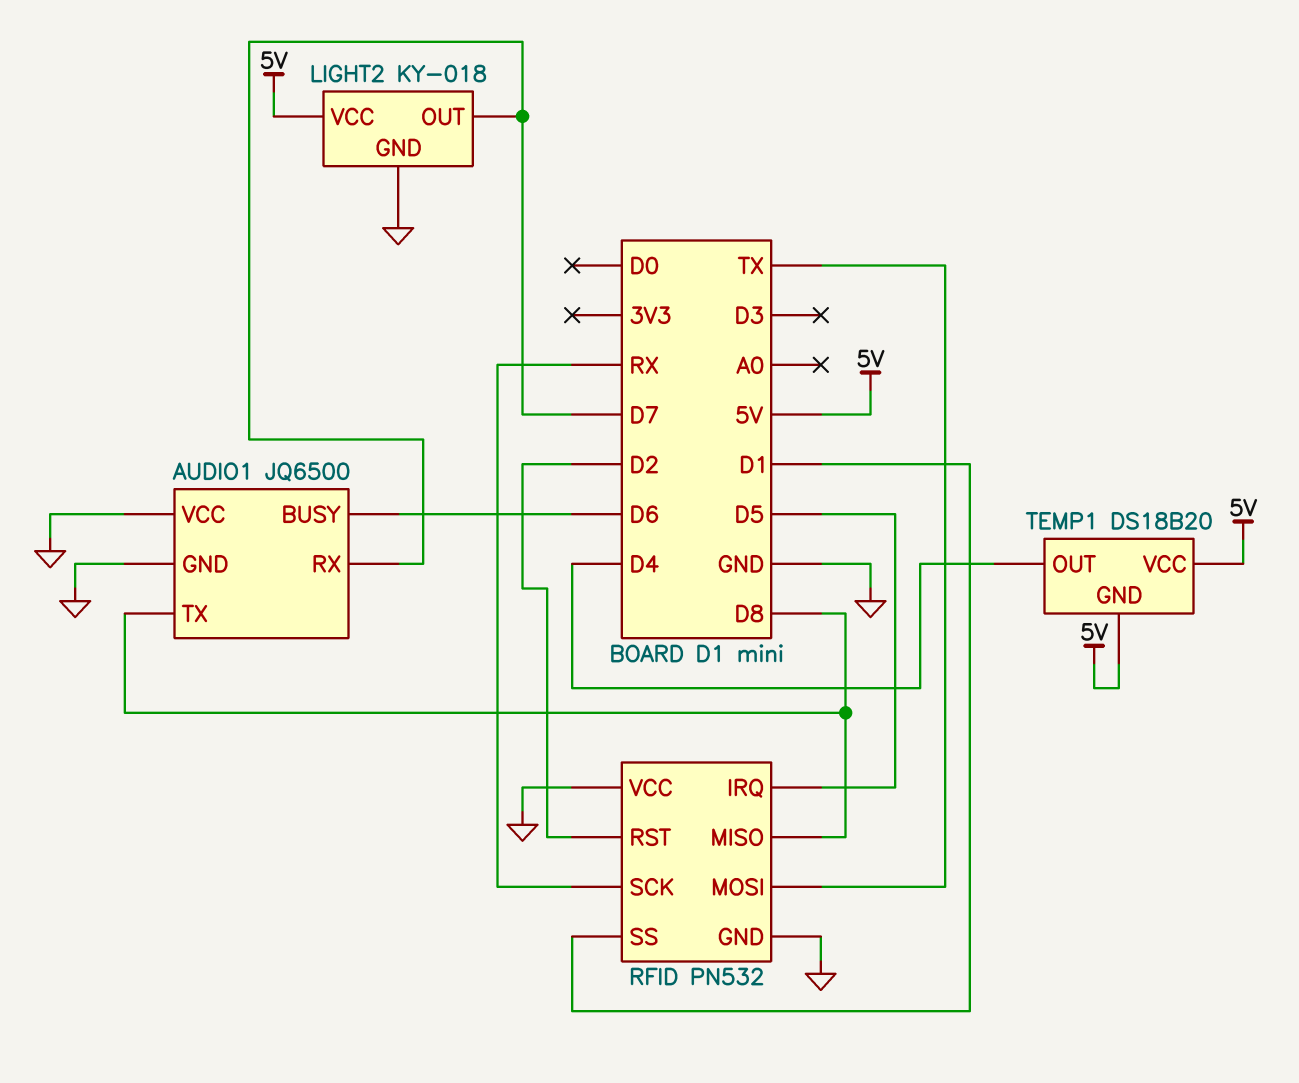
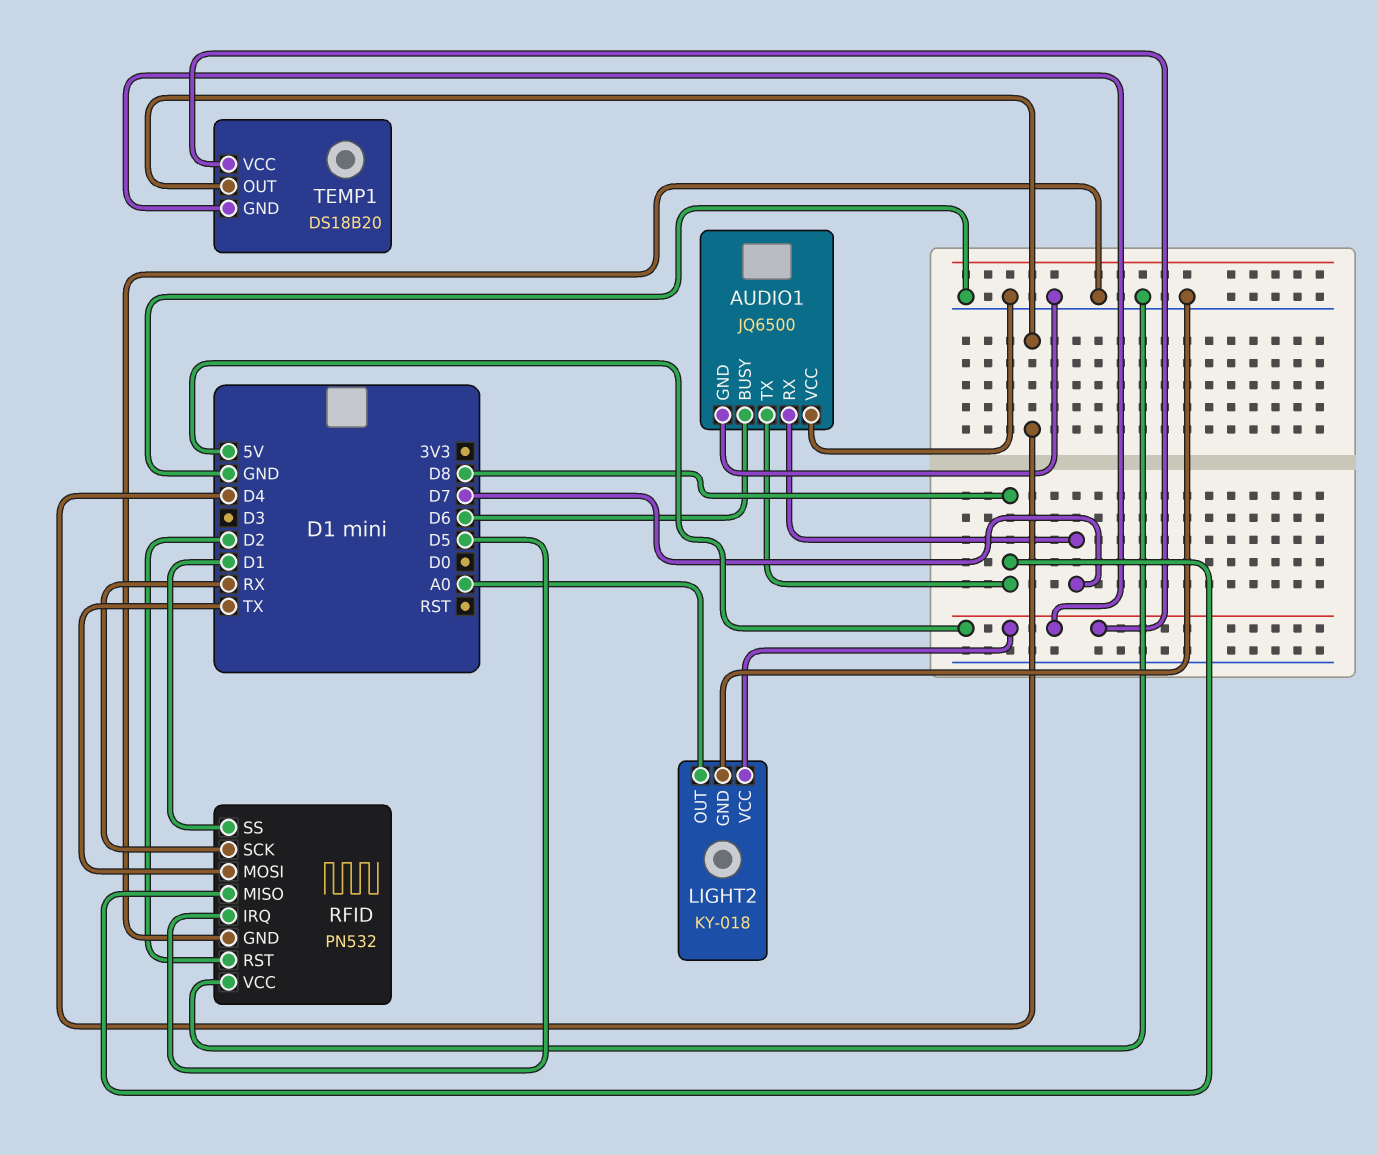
LIGHT2 pin OUT: D7 -> A0

